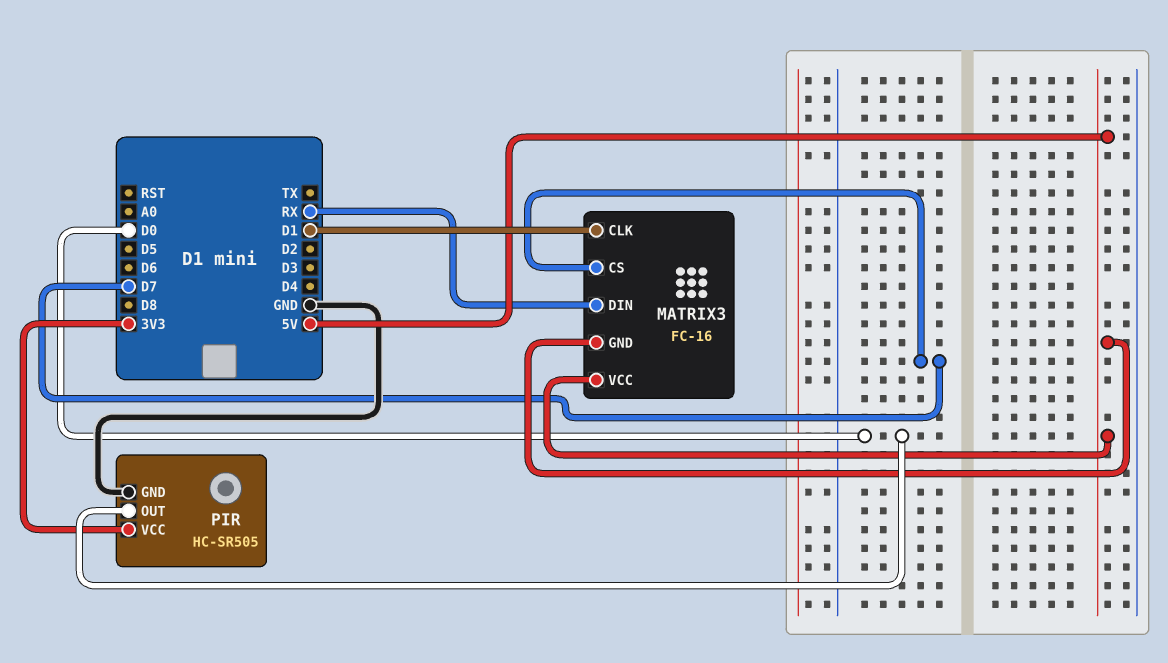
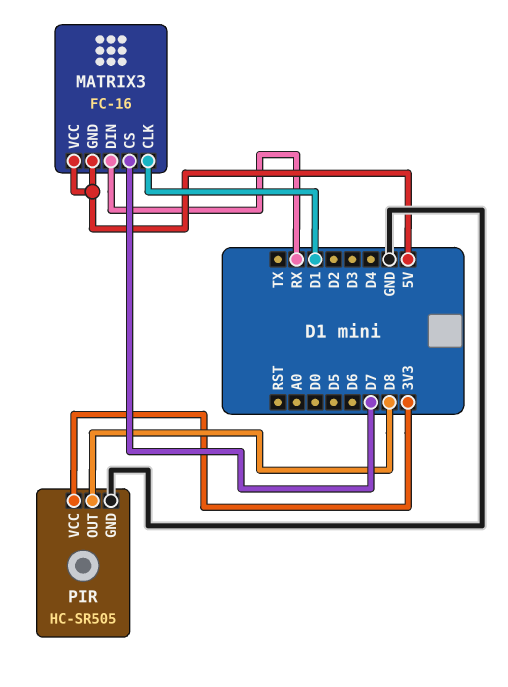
PIR pin OUT: D0 -> D8

